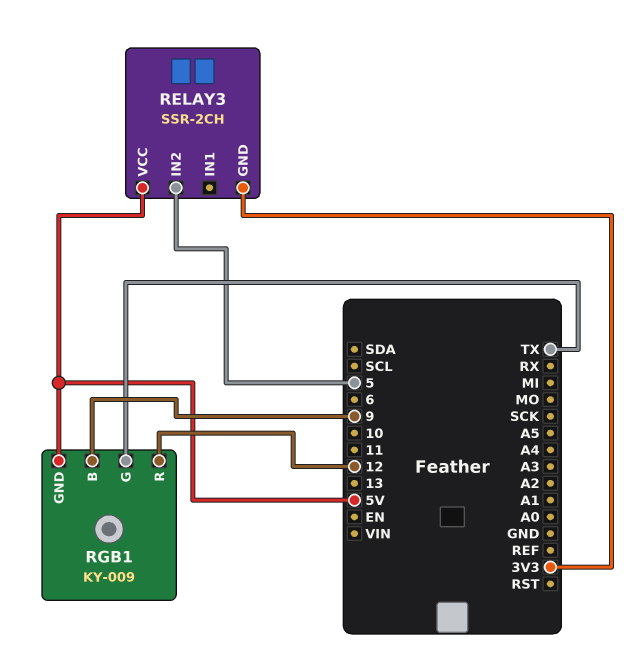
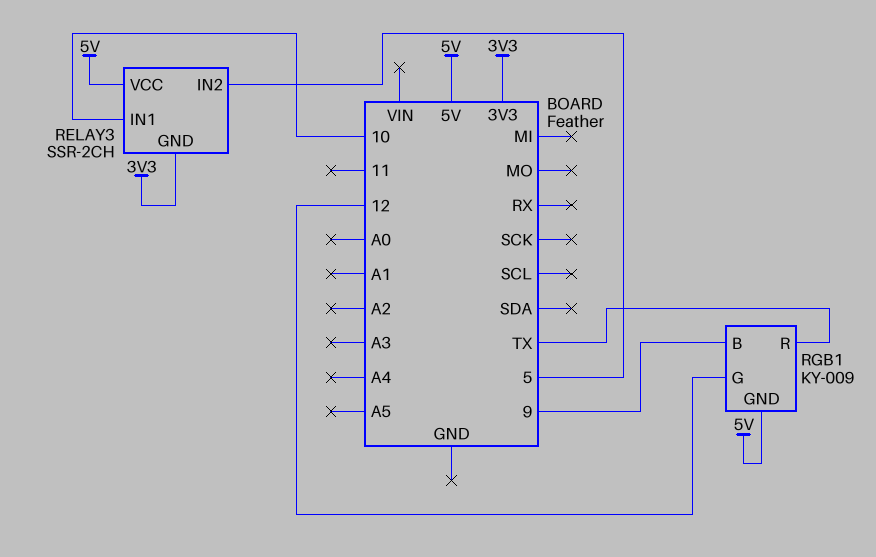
RELAY3 pin IN1: none -> 10
RGB1 pin G: TX -> 12
RGB1 pin R: 12 -> TX

